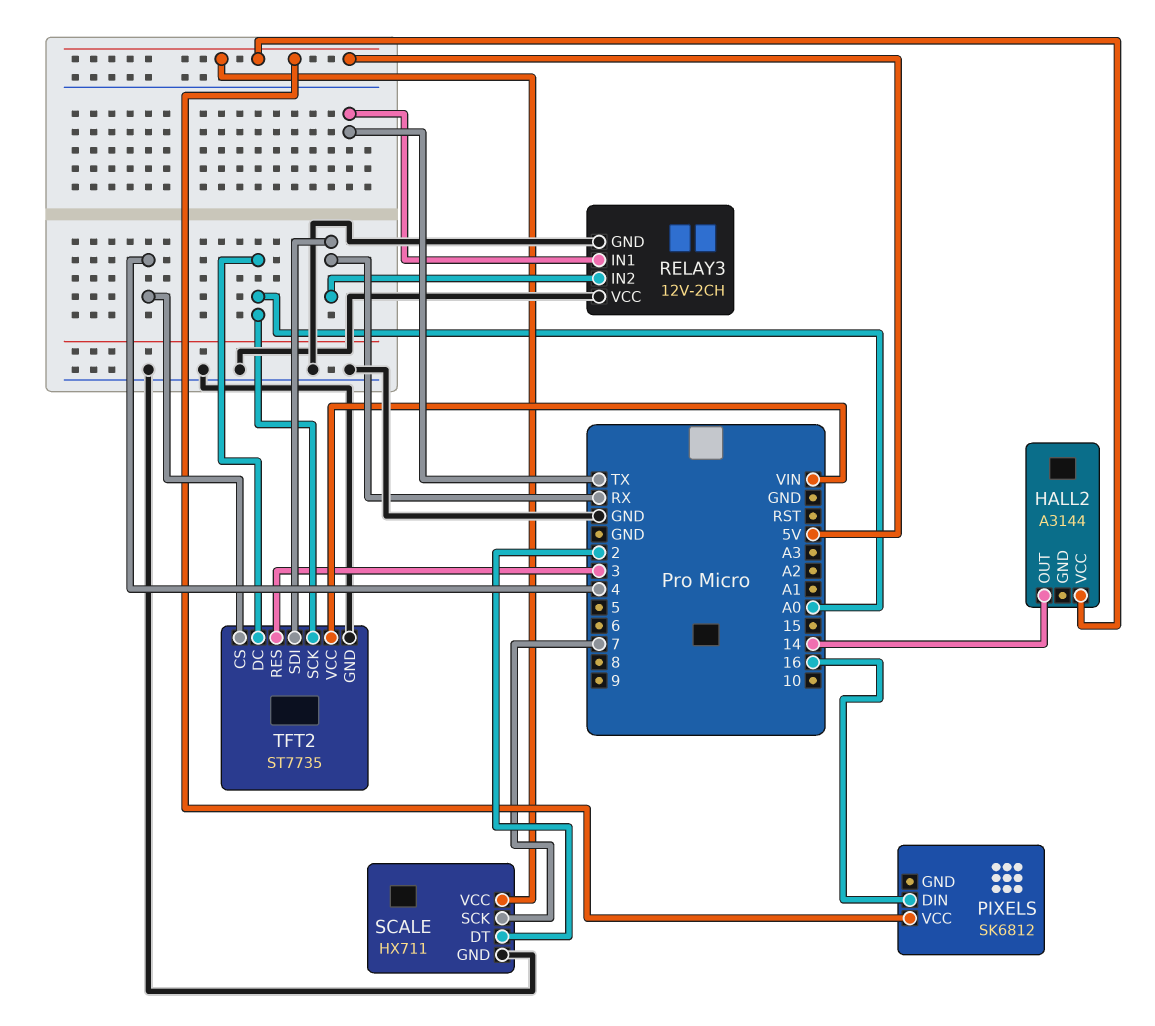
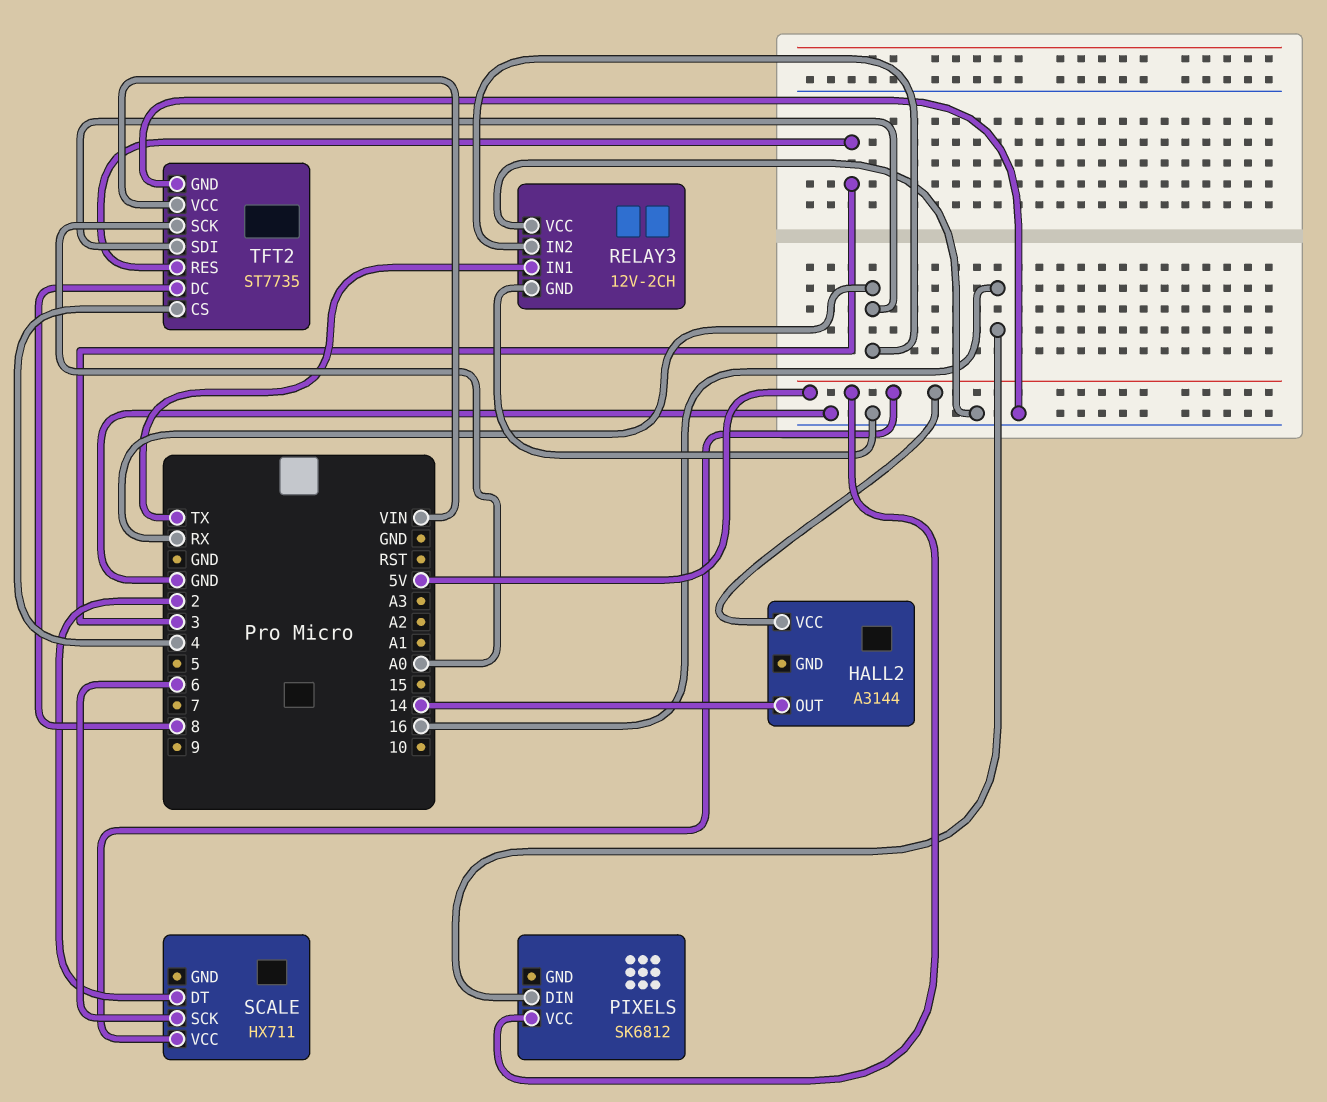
SCALE pin GND: GND -> none
SCALE pin SCK: 7 -> 6
TFT2 pin DC: A0 -> 8

